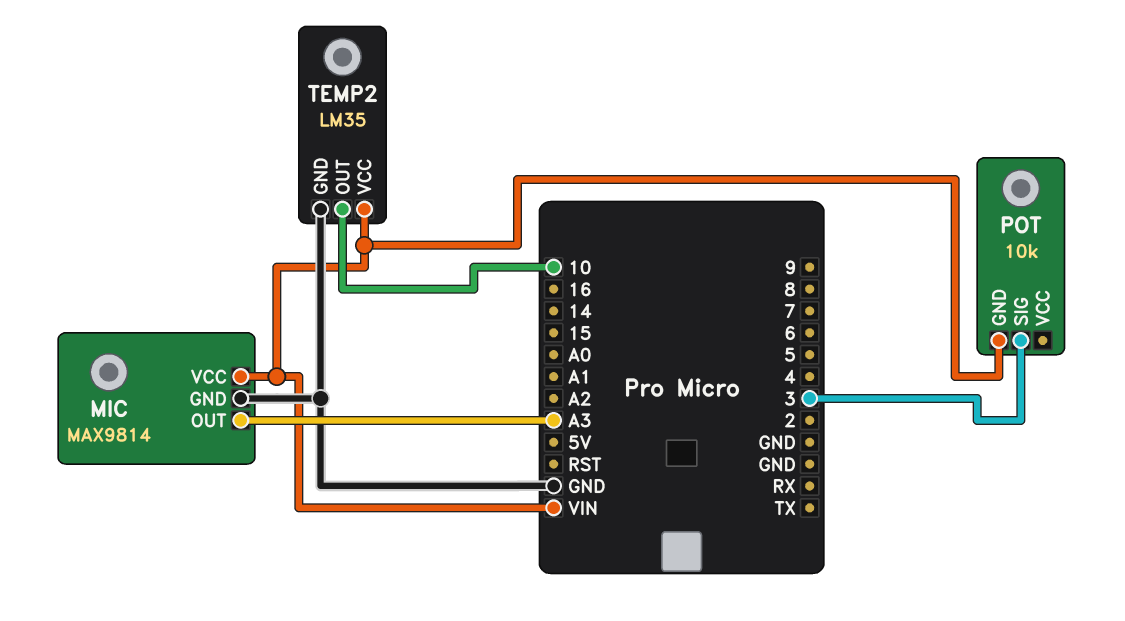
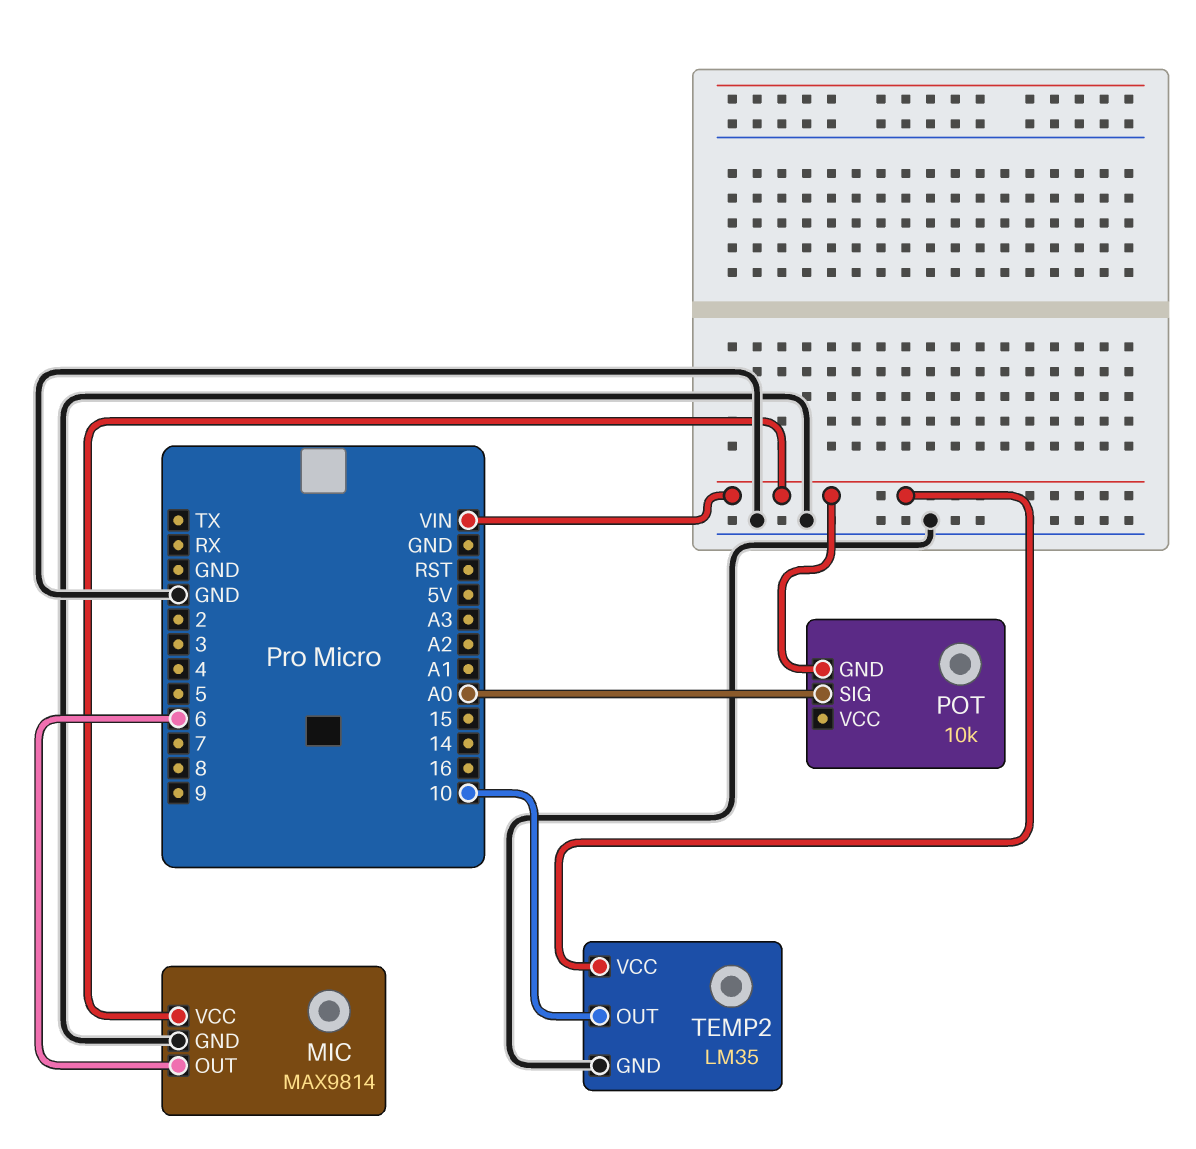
MIC pin OUT: A3 -> 6
POT pin SIG: 3 -> A0

